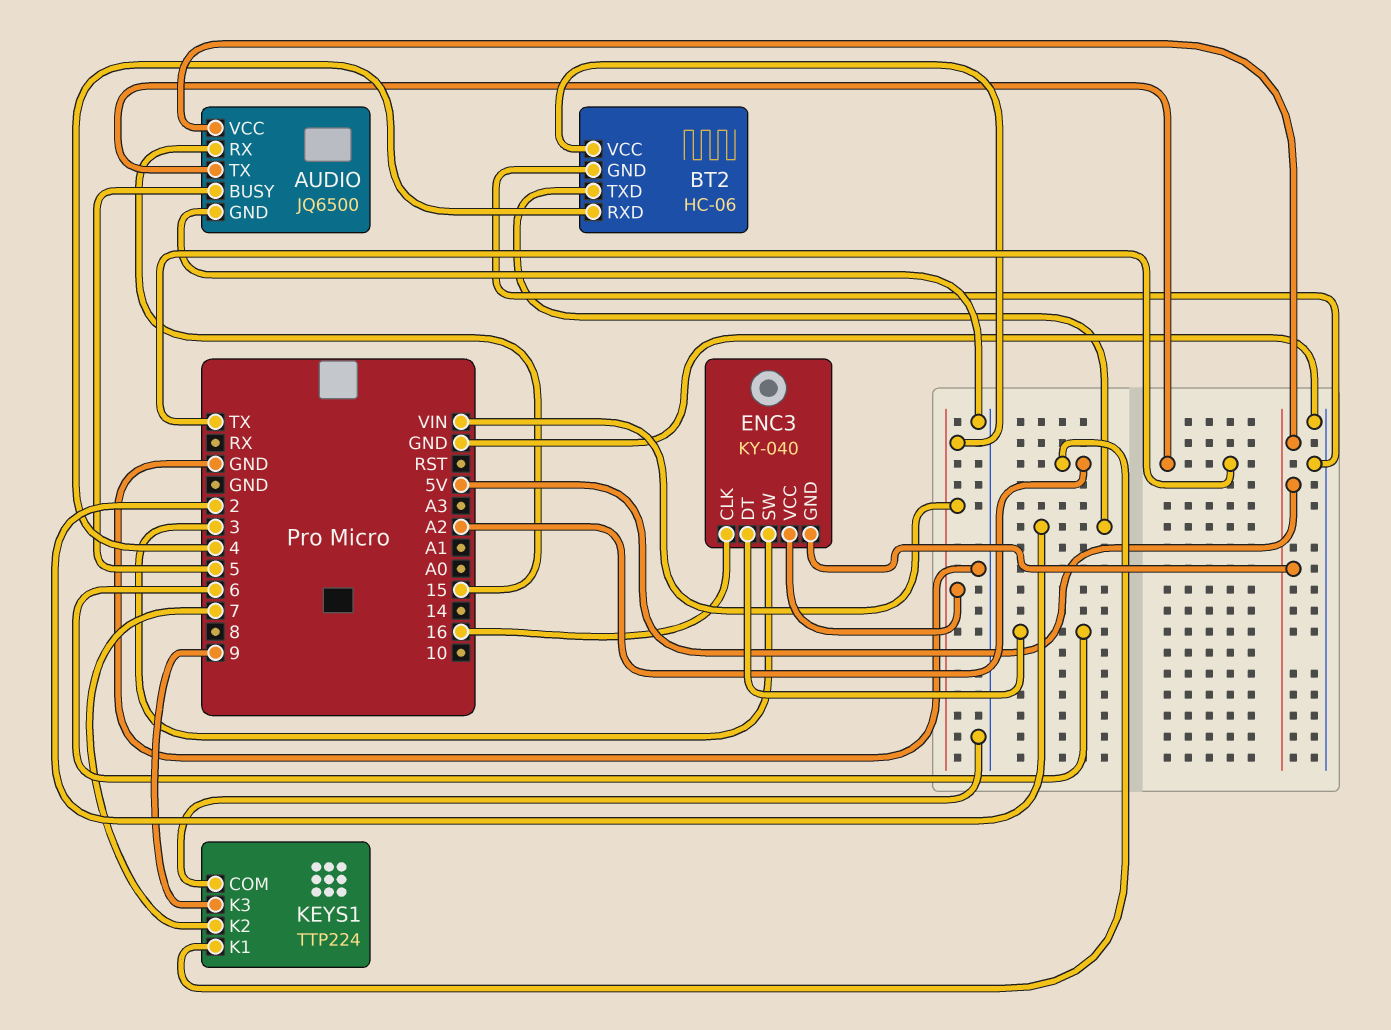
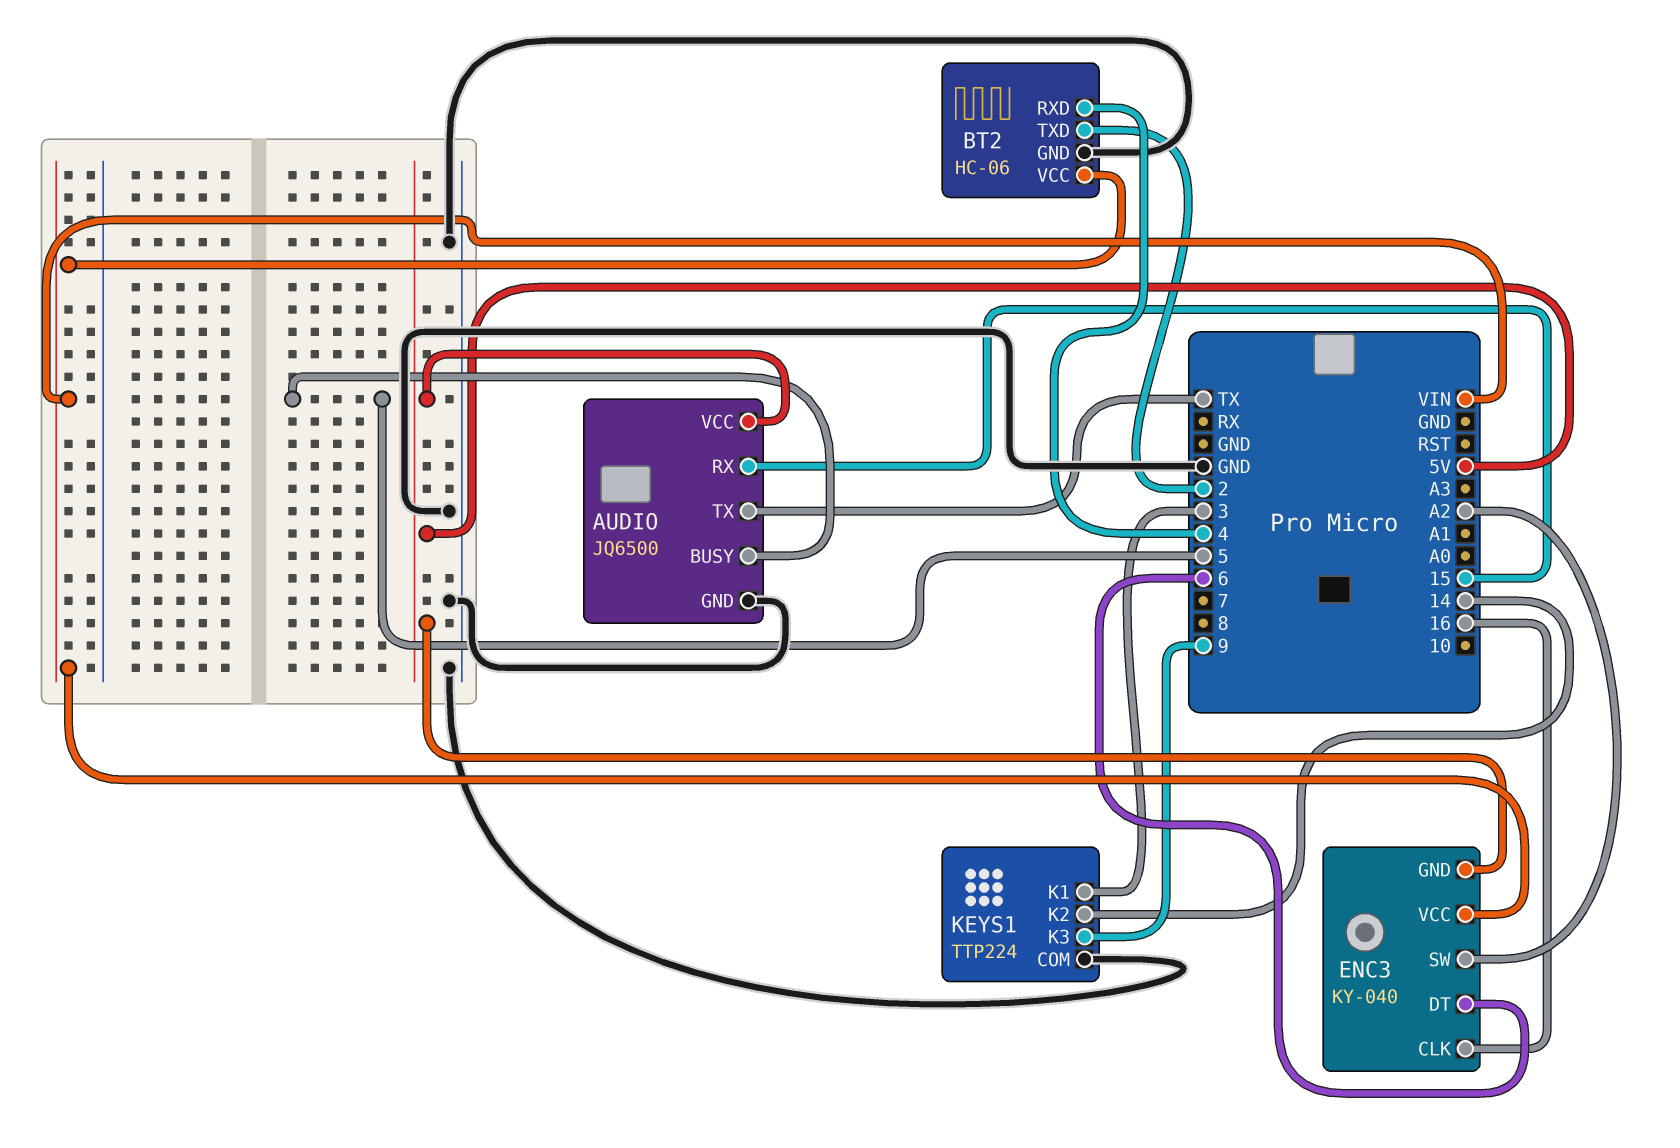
ENC3 pin SW: 3 -> A2
KEYS1 pin K1: A2 -> 3
KEYS1 pin K2: 7 -> 14

